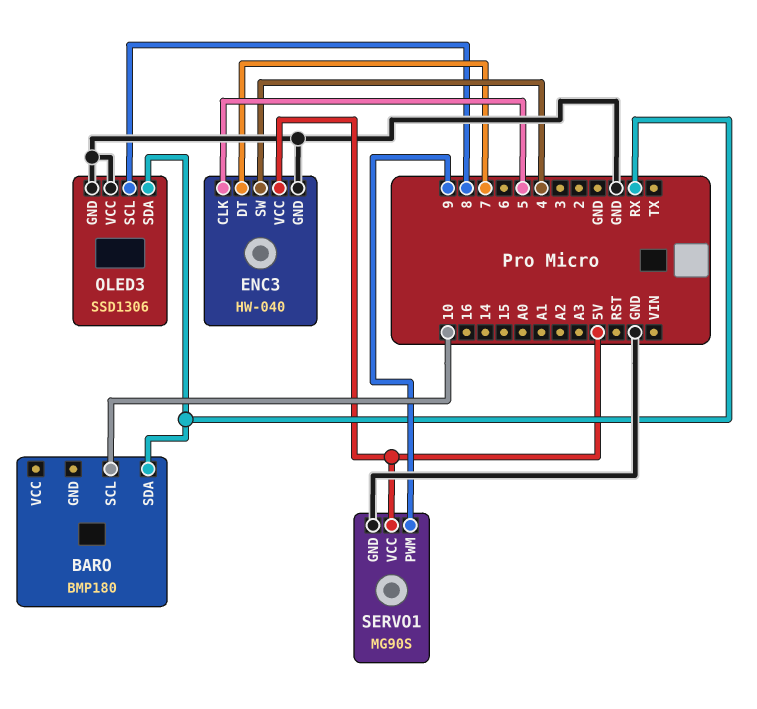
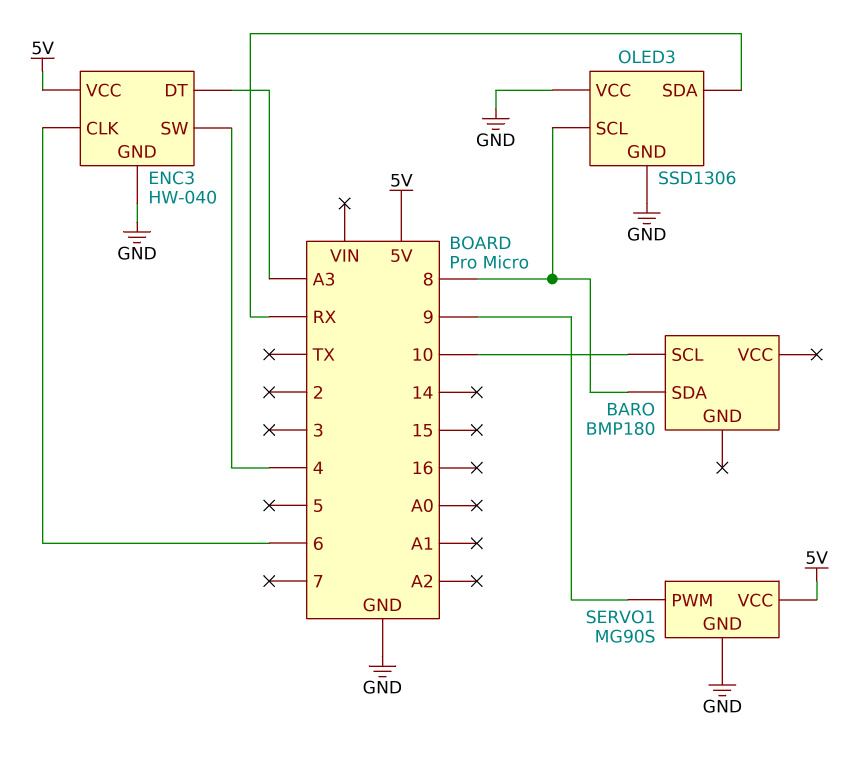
BARO pin SDA: RX -> 8
ENC3 pin CLK: 5 -> 6
ENC3 pin DT: 7 -> A3

